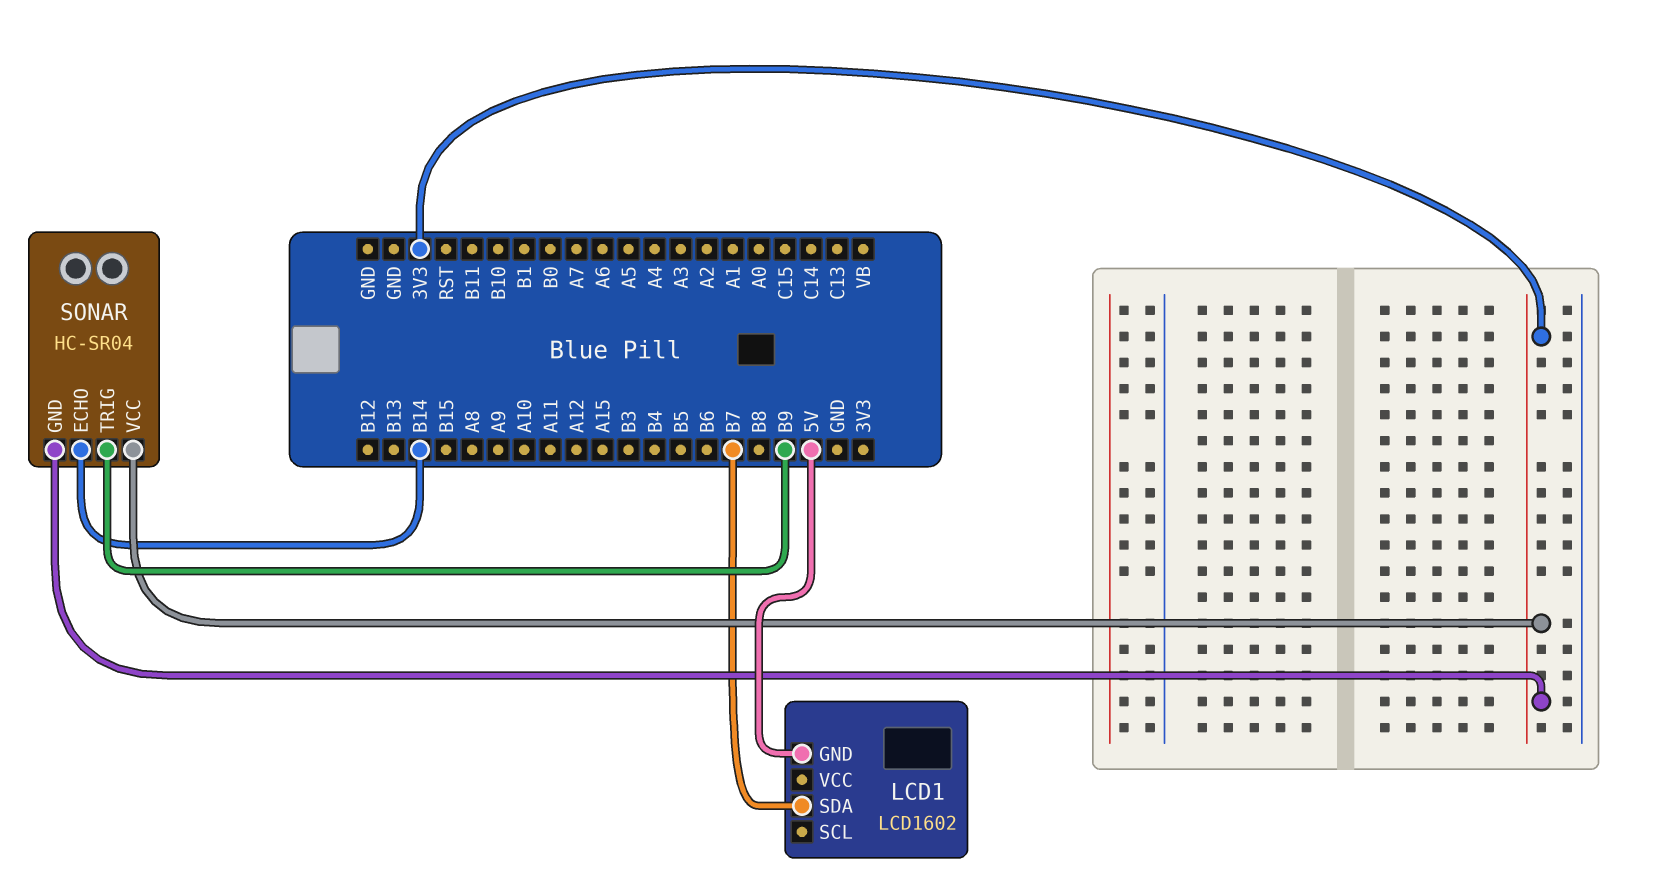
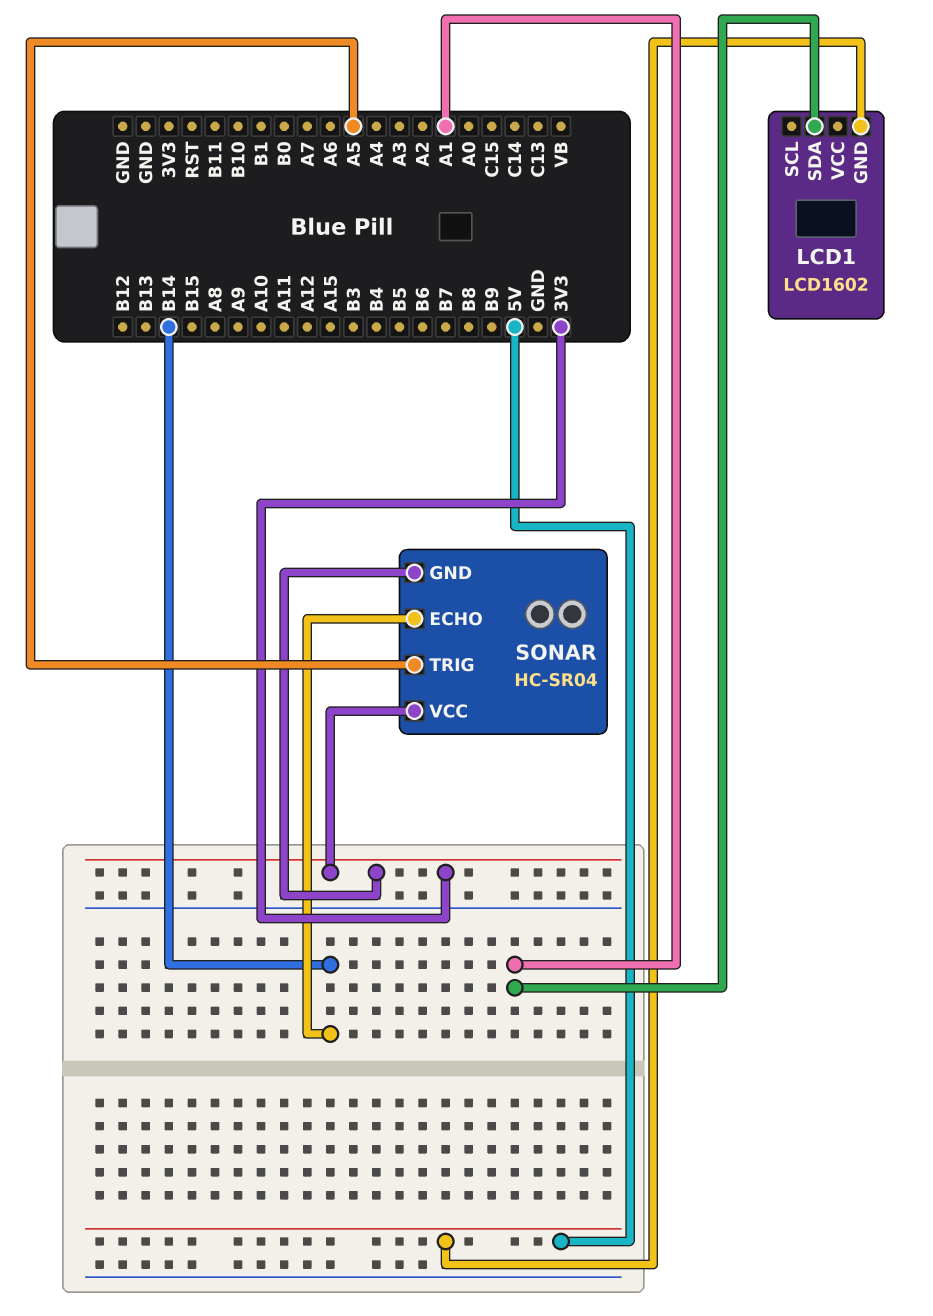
LCD1 pin SDA: B7 -> A1
SONAR pin TRIG: B9 -> A5

